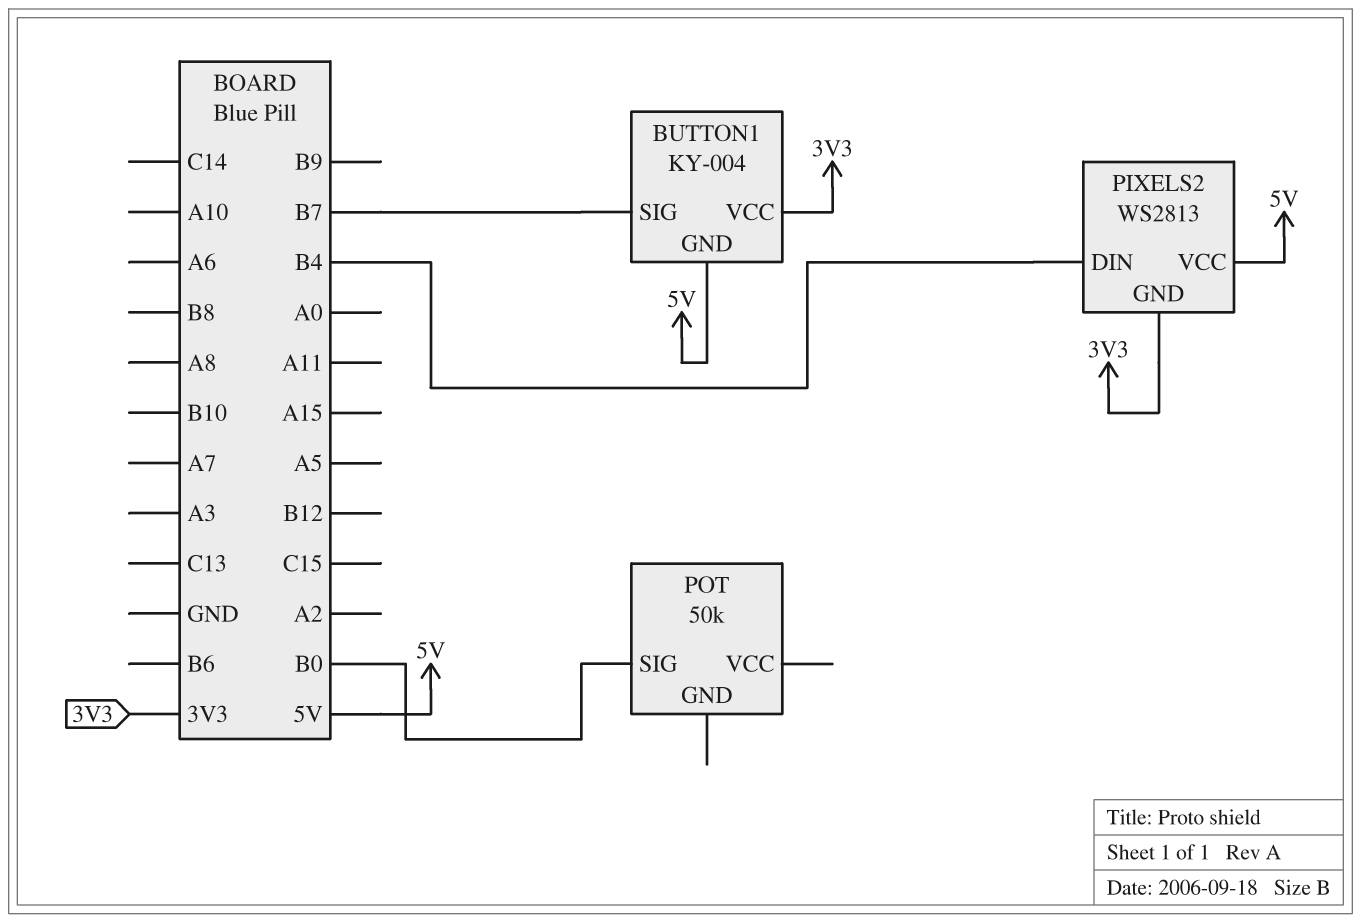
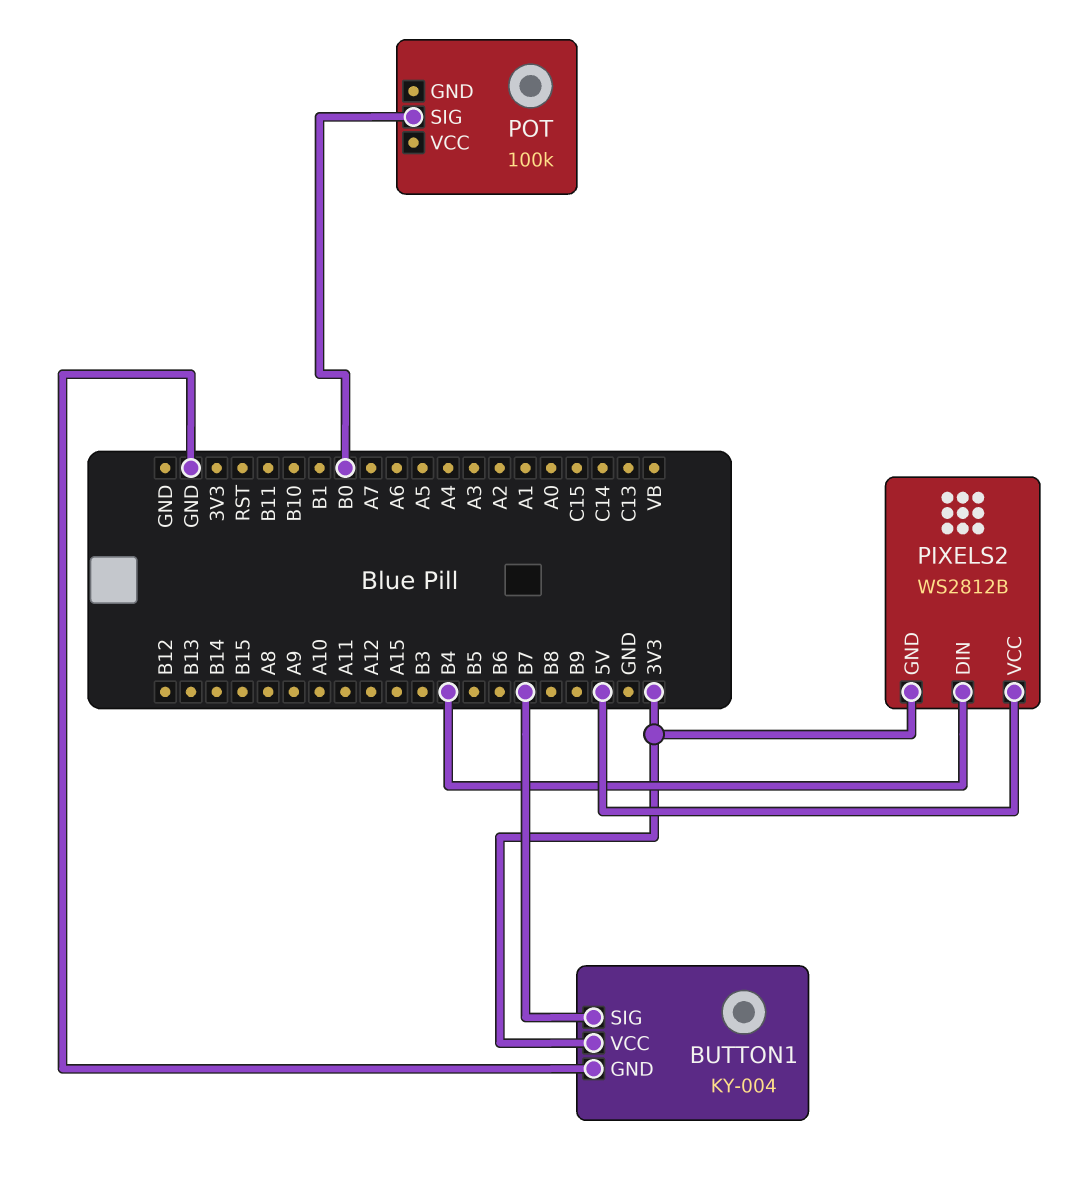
BUTTON1 pin GND: 5V -> GND
PIXELS2: WS2813 -> WS2812B
POT: 50k -> 100k

